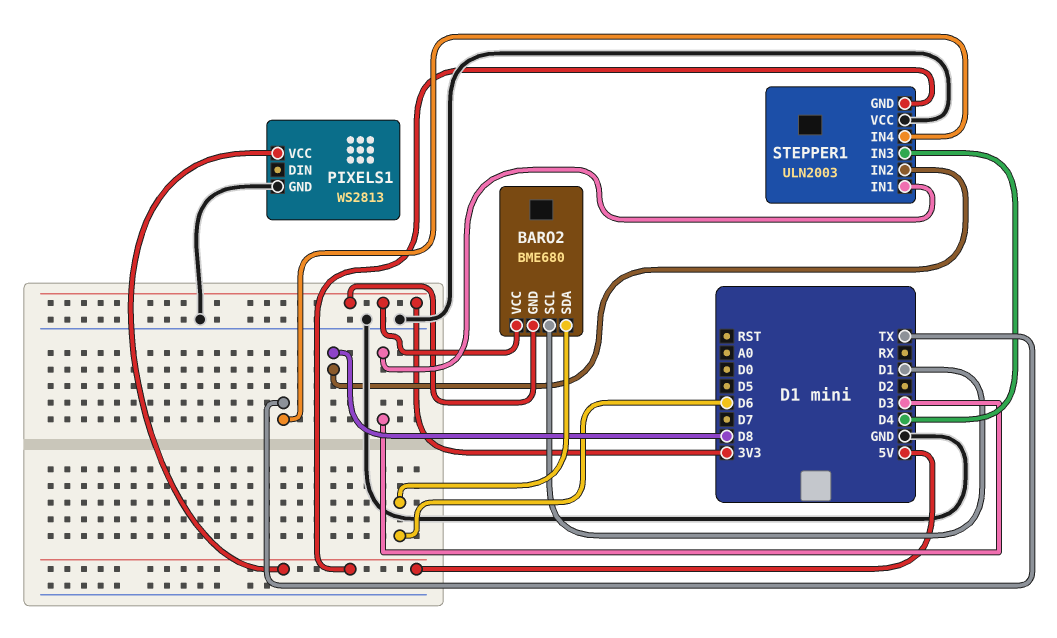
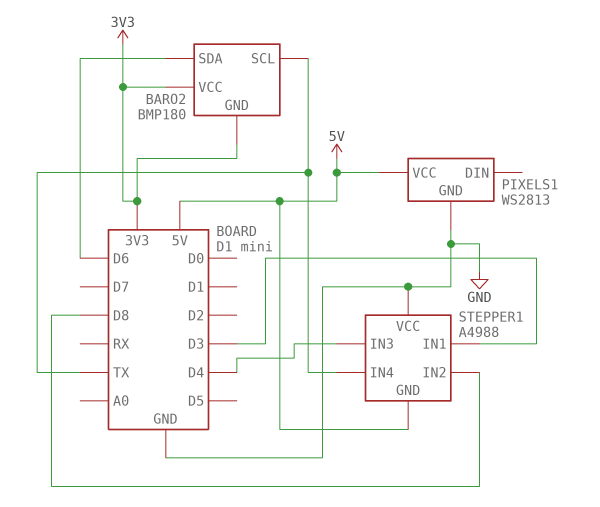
BARO2: BME680 -> BMP180
BARO2 pin SCL: D1 -> TX
STEPPER1: ULN2003 -> A4988

